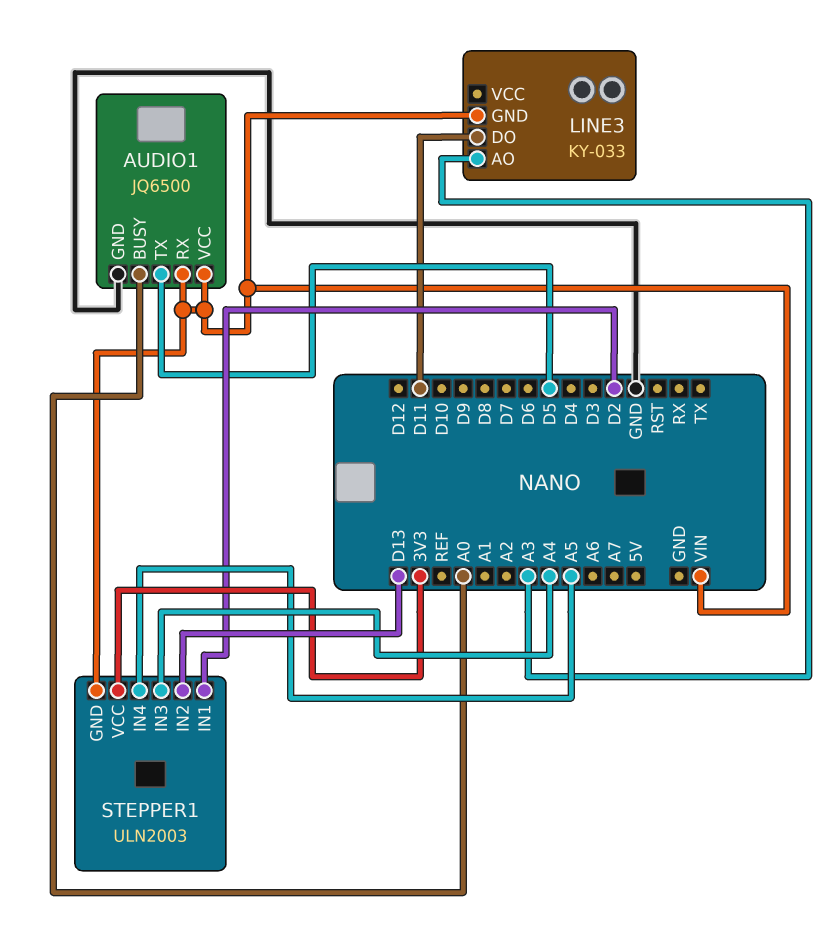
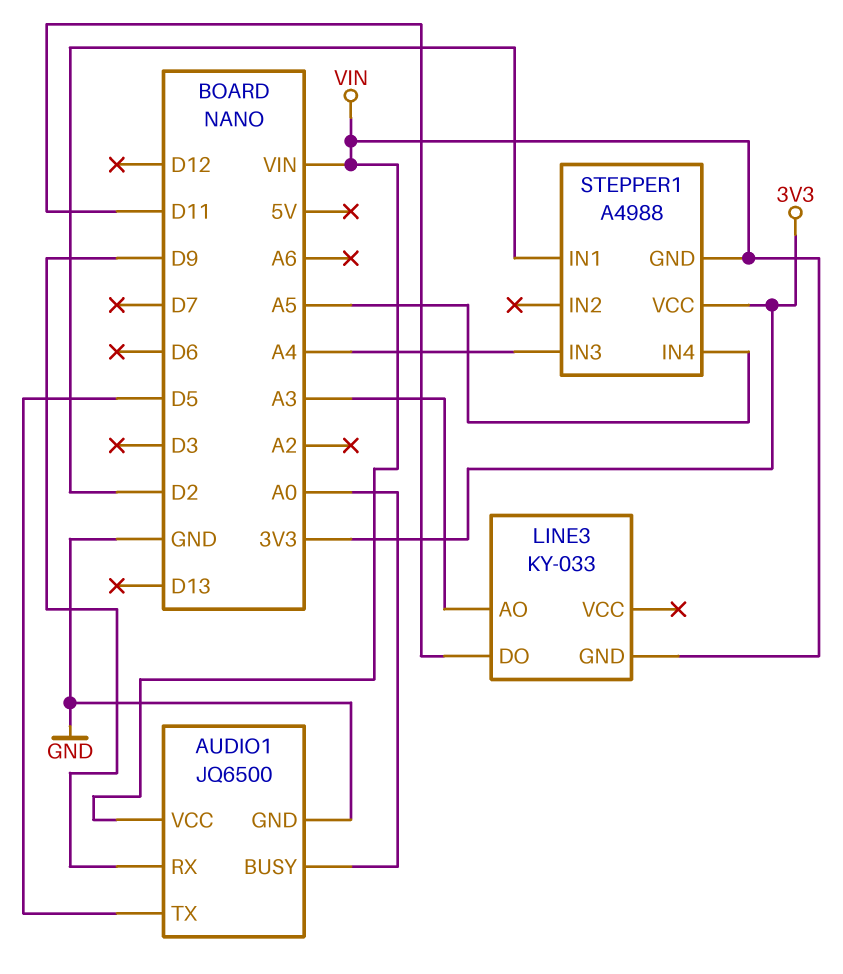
AUDIO1 pin RX: VIN -> D9
STEPPER1: ULN2003 -> A4988
STEPPER1 pin IN2: D13 -> none

